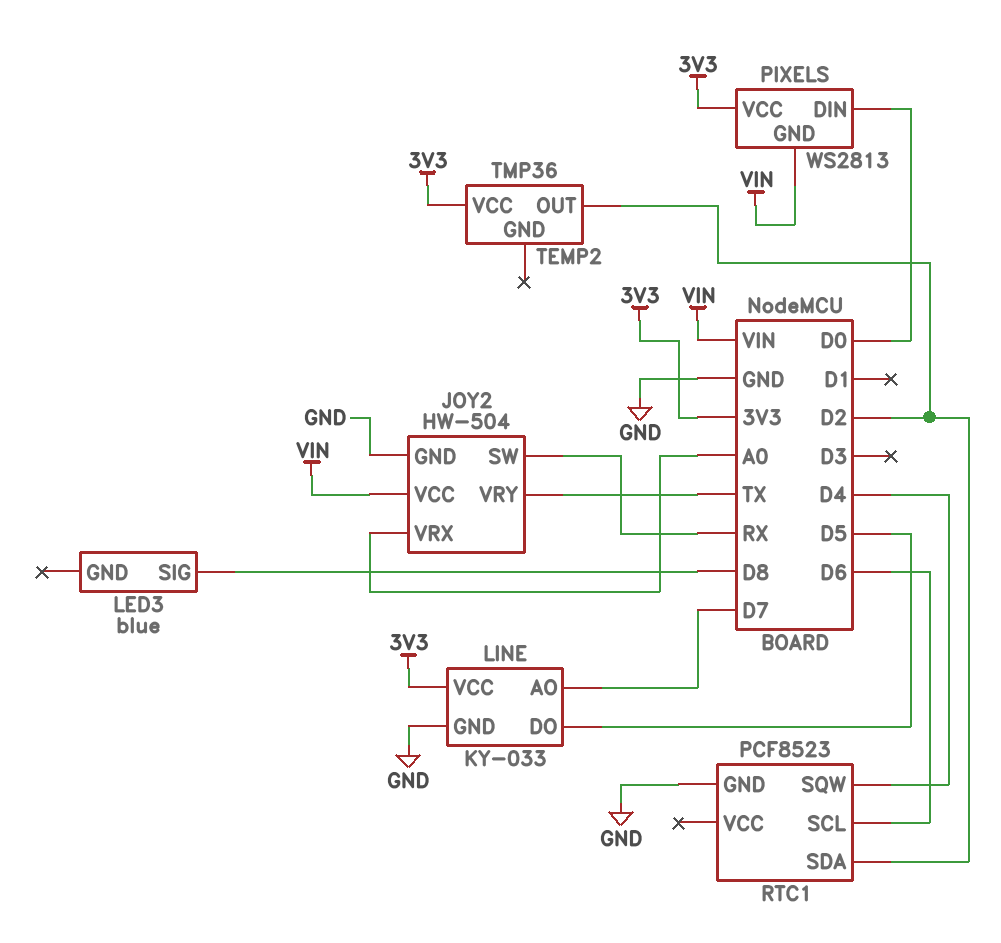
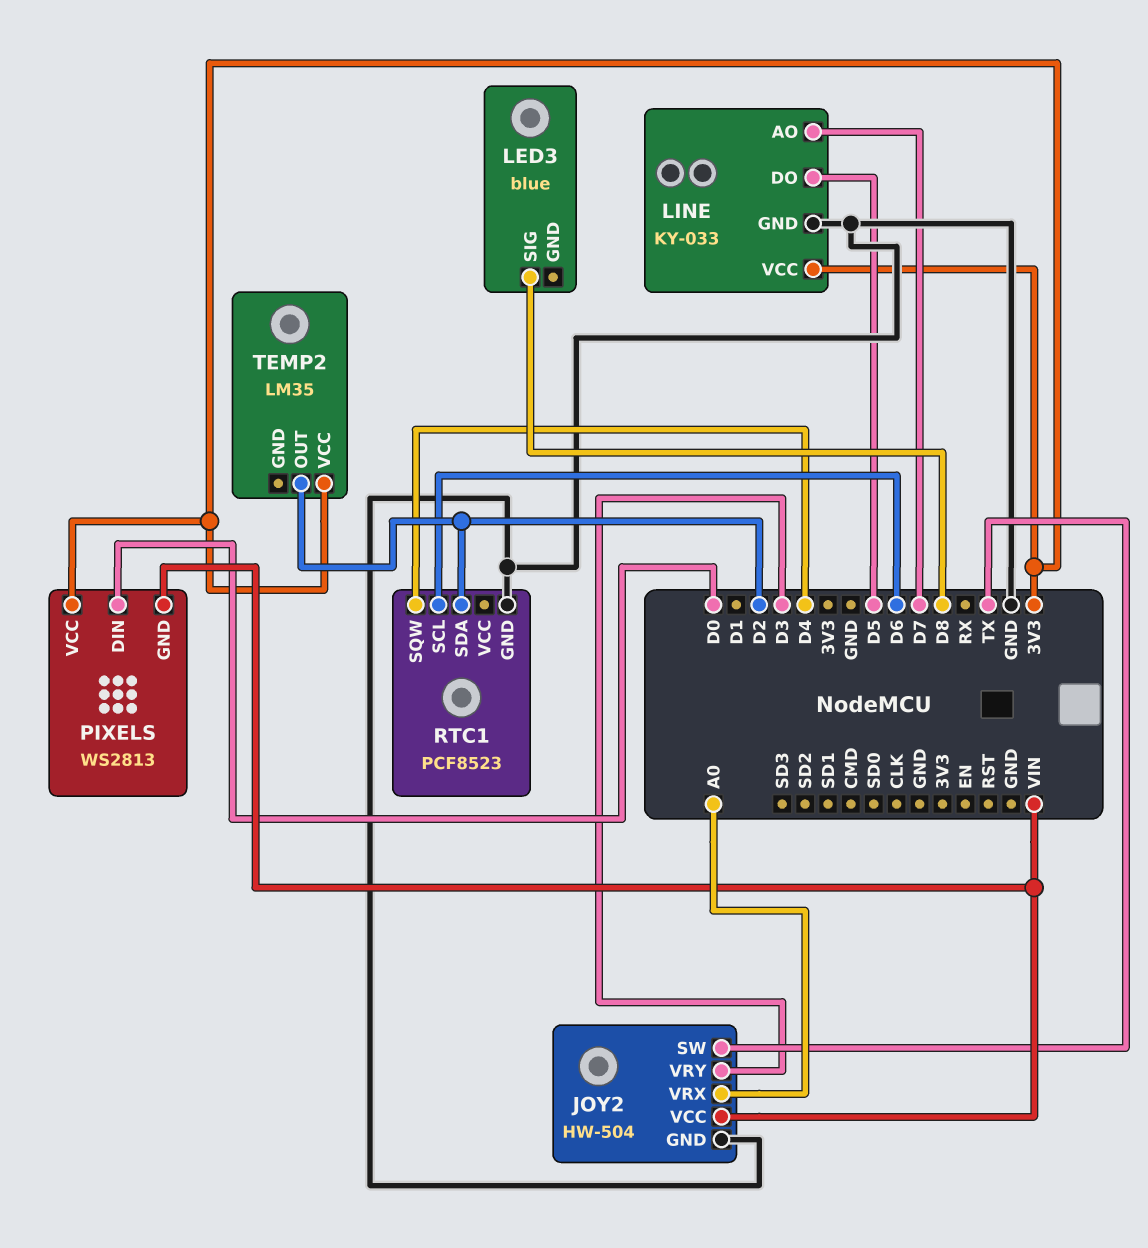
JOY2 pin SW: RX -> TX
JOY2 pin VRY: TX -> D3
TEMP2: TMP36 -> LM35

